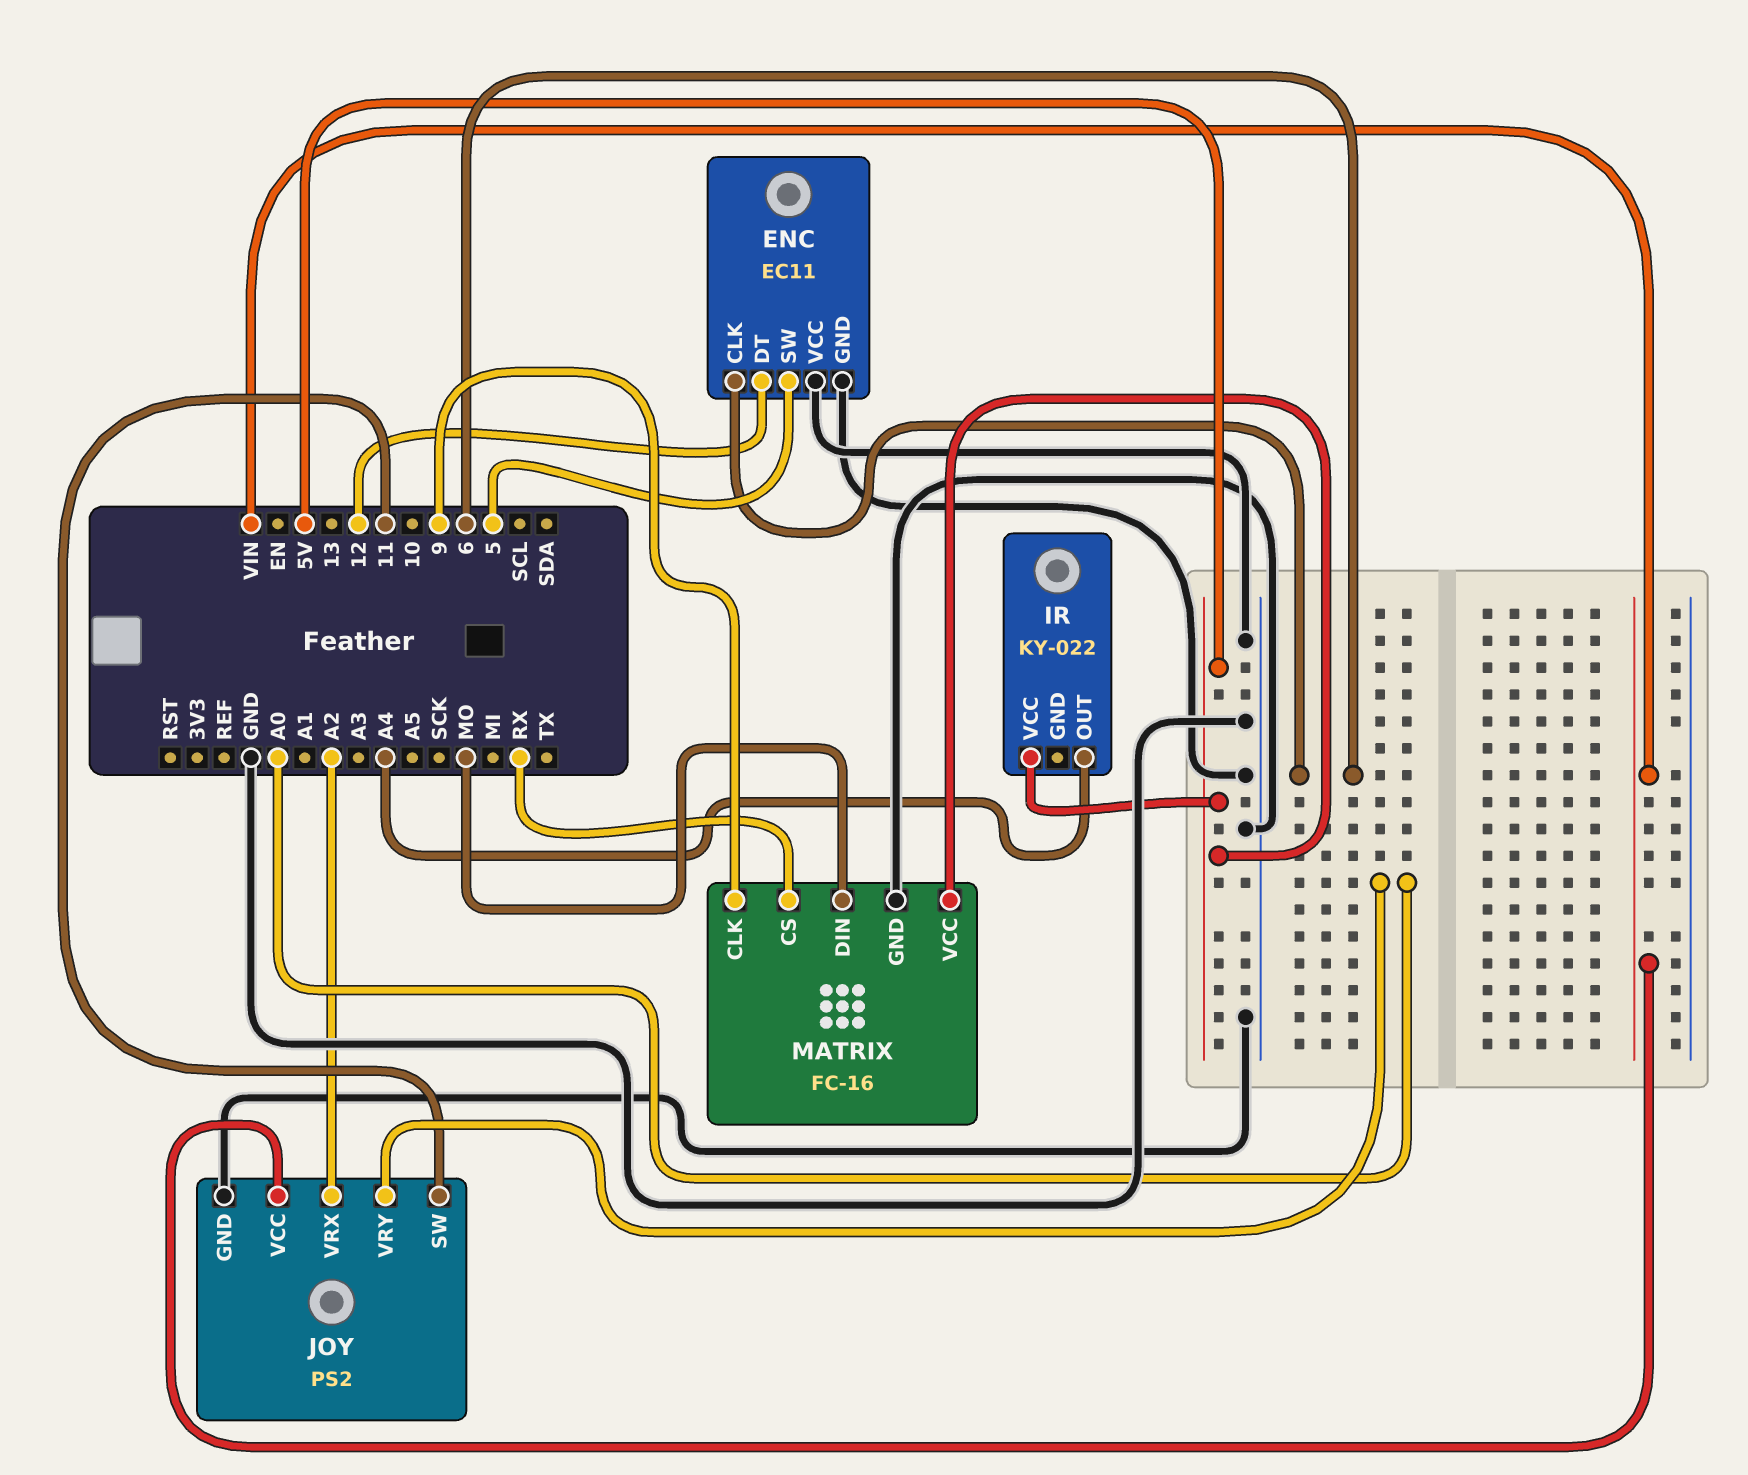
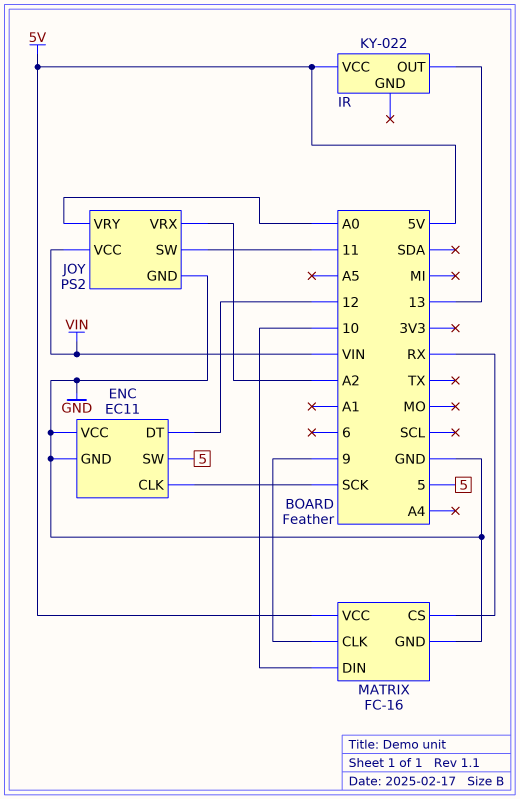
ENC pin CLK: 6 -> SCK
IR pin OUT: A4 -> 13
MATRIX pin DIN: MO -> 10

